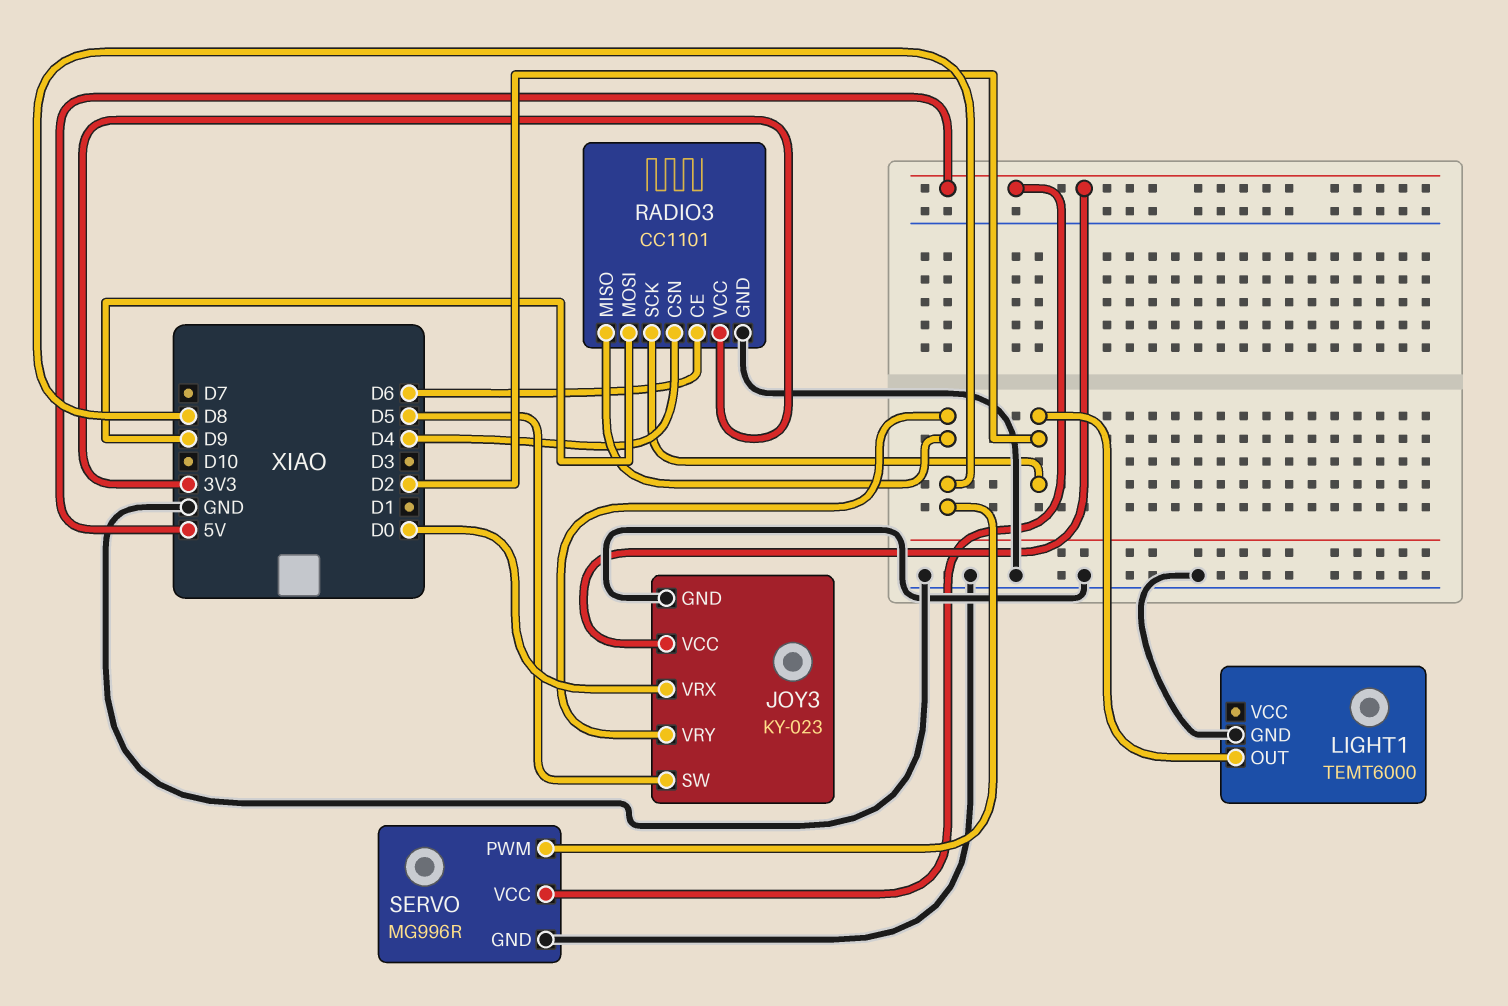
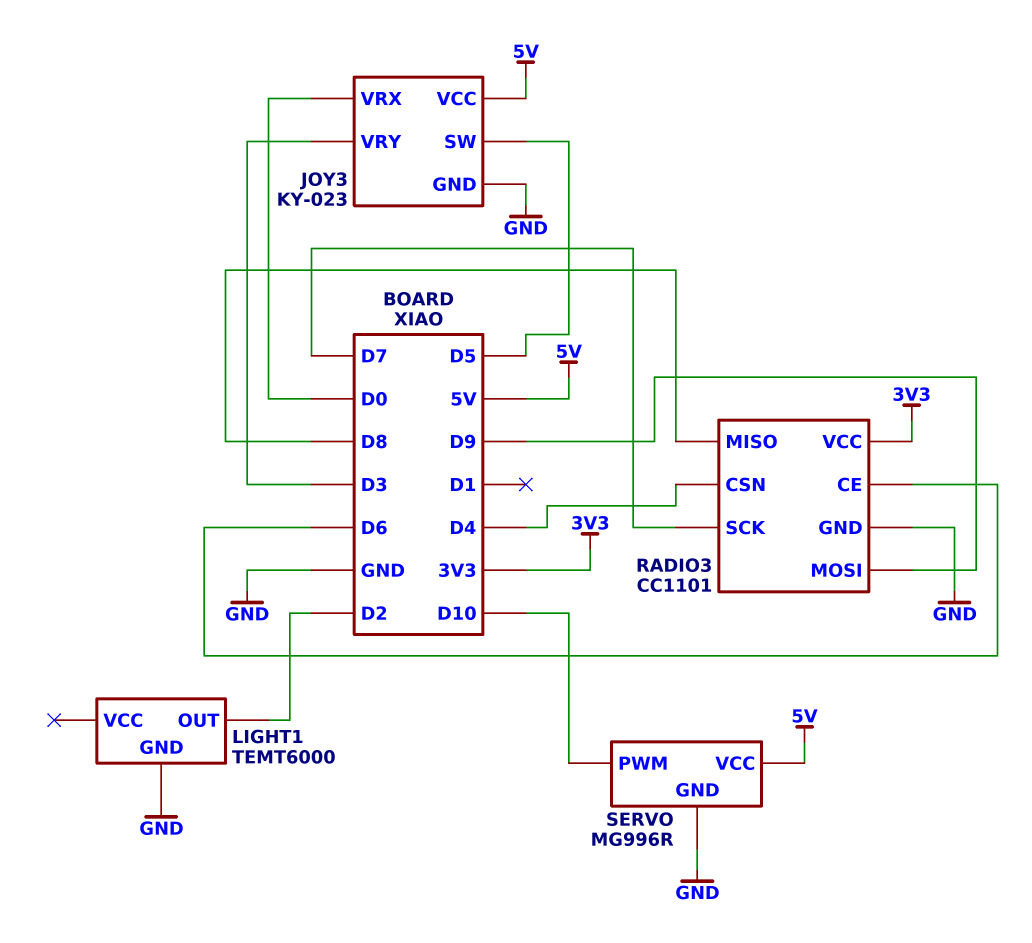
JOY3 pin VRY: D8 -> D3
RADIO3 pin SCK: D2 -> D7
SERVO pin PWM: D8 -> D10

